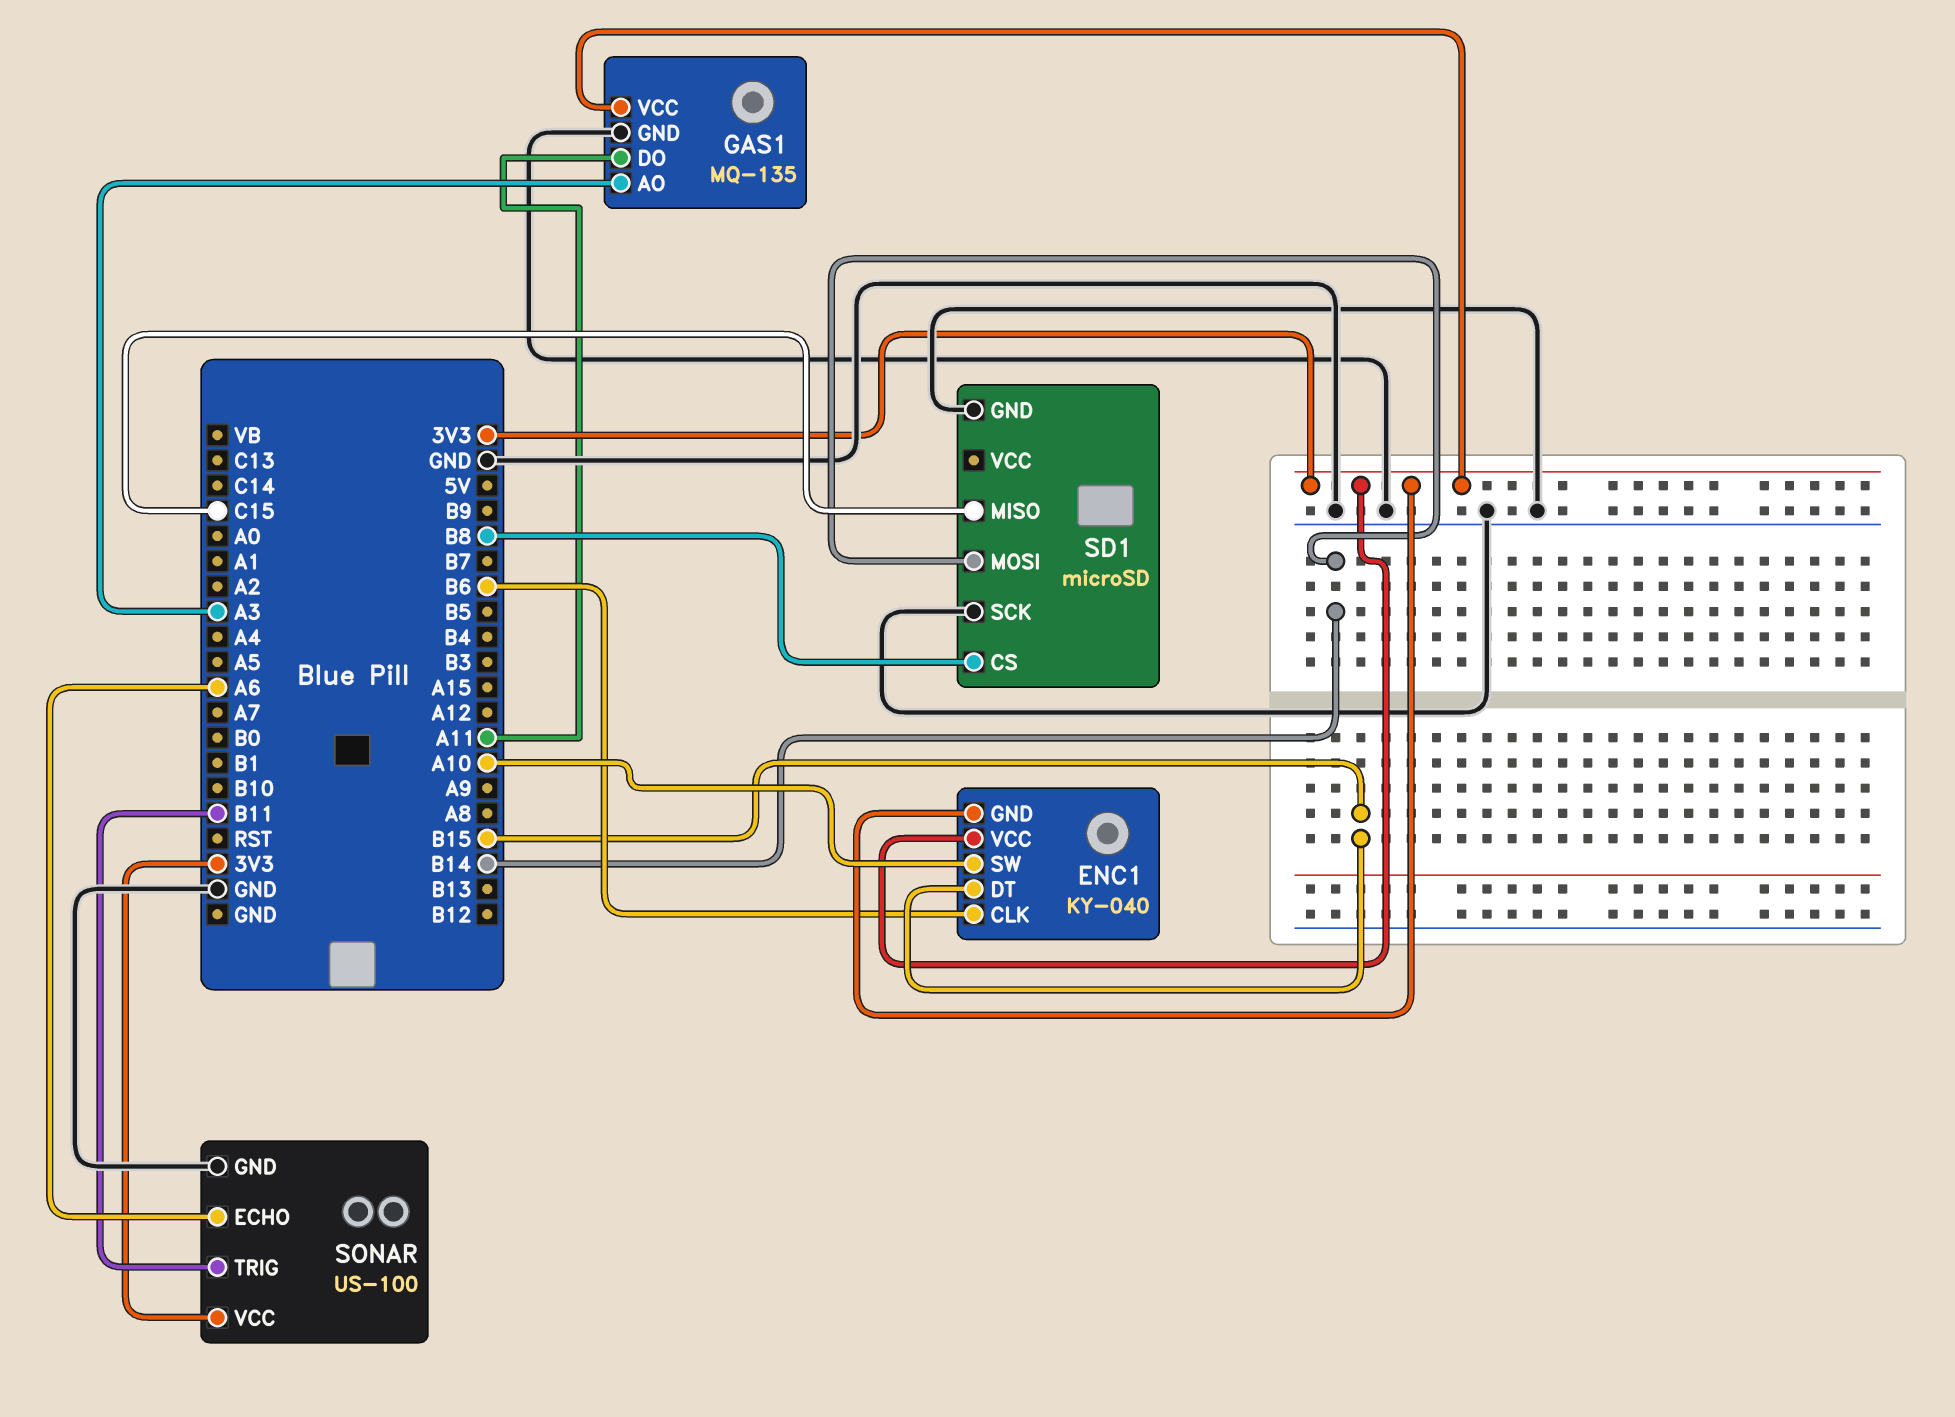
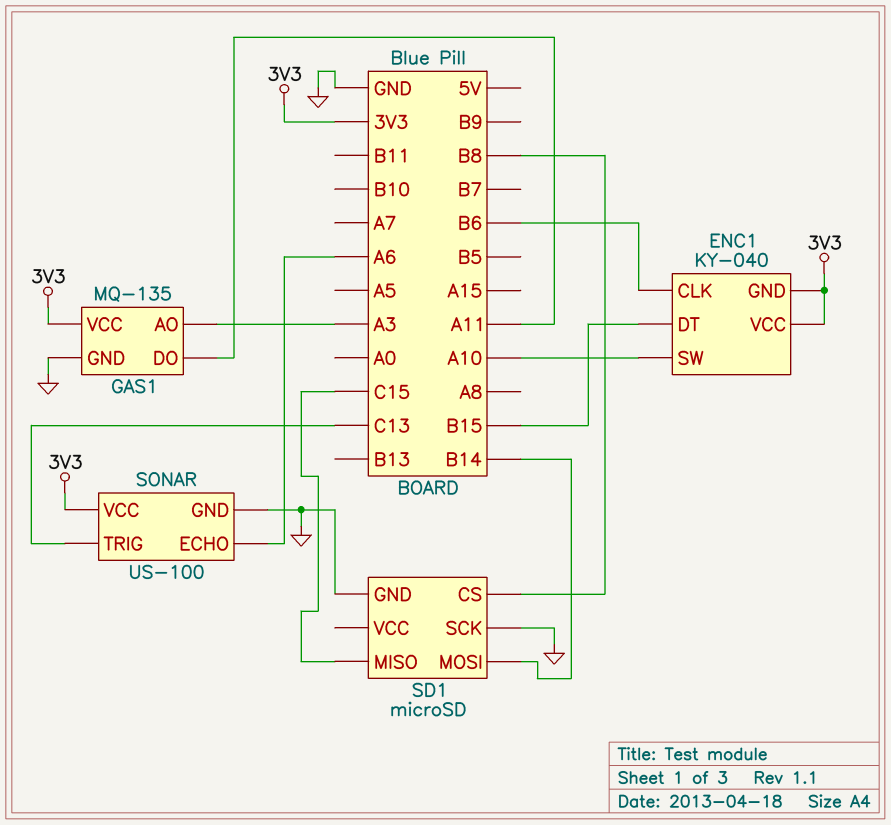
SONAR pin TRIG: B11 -> C13

